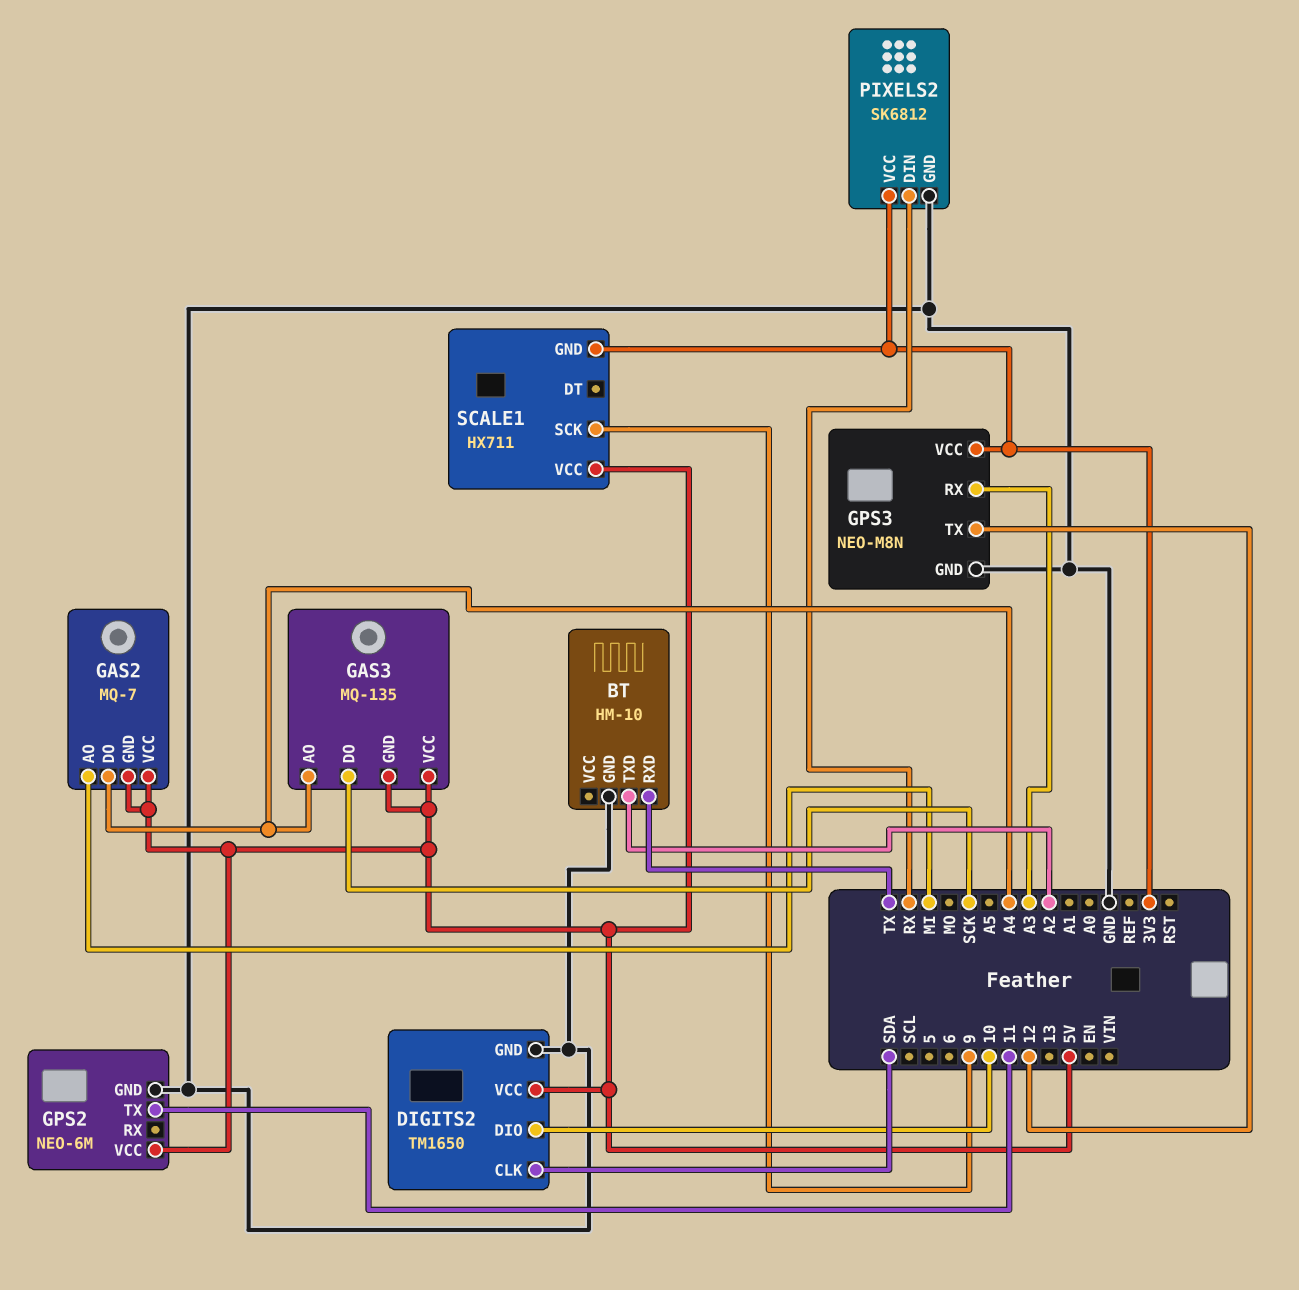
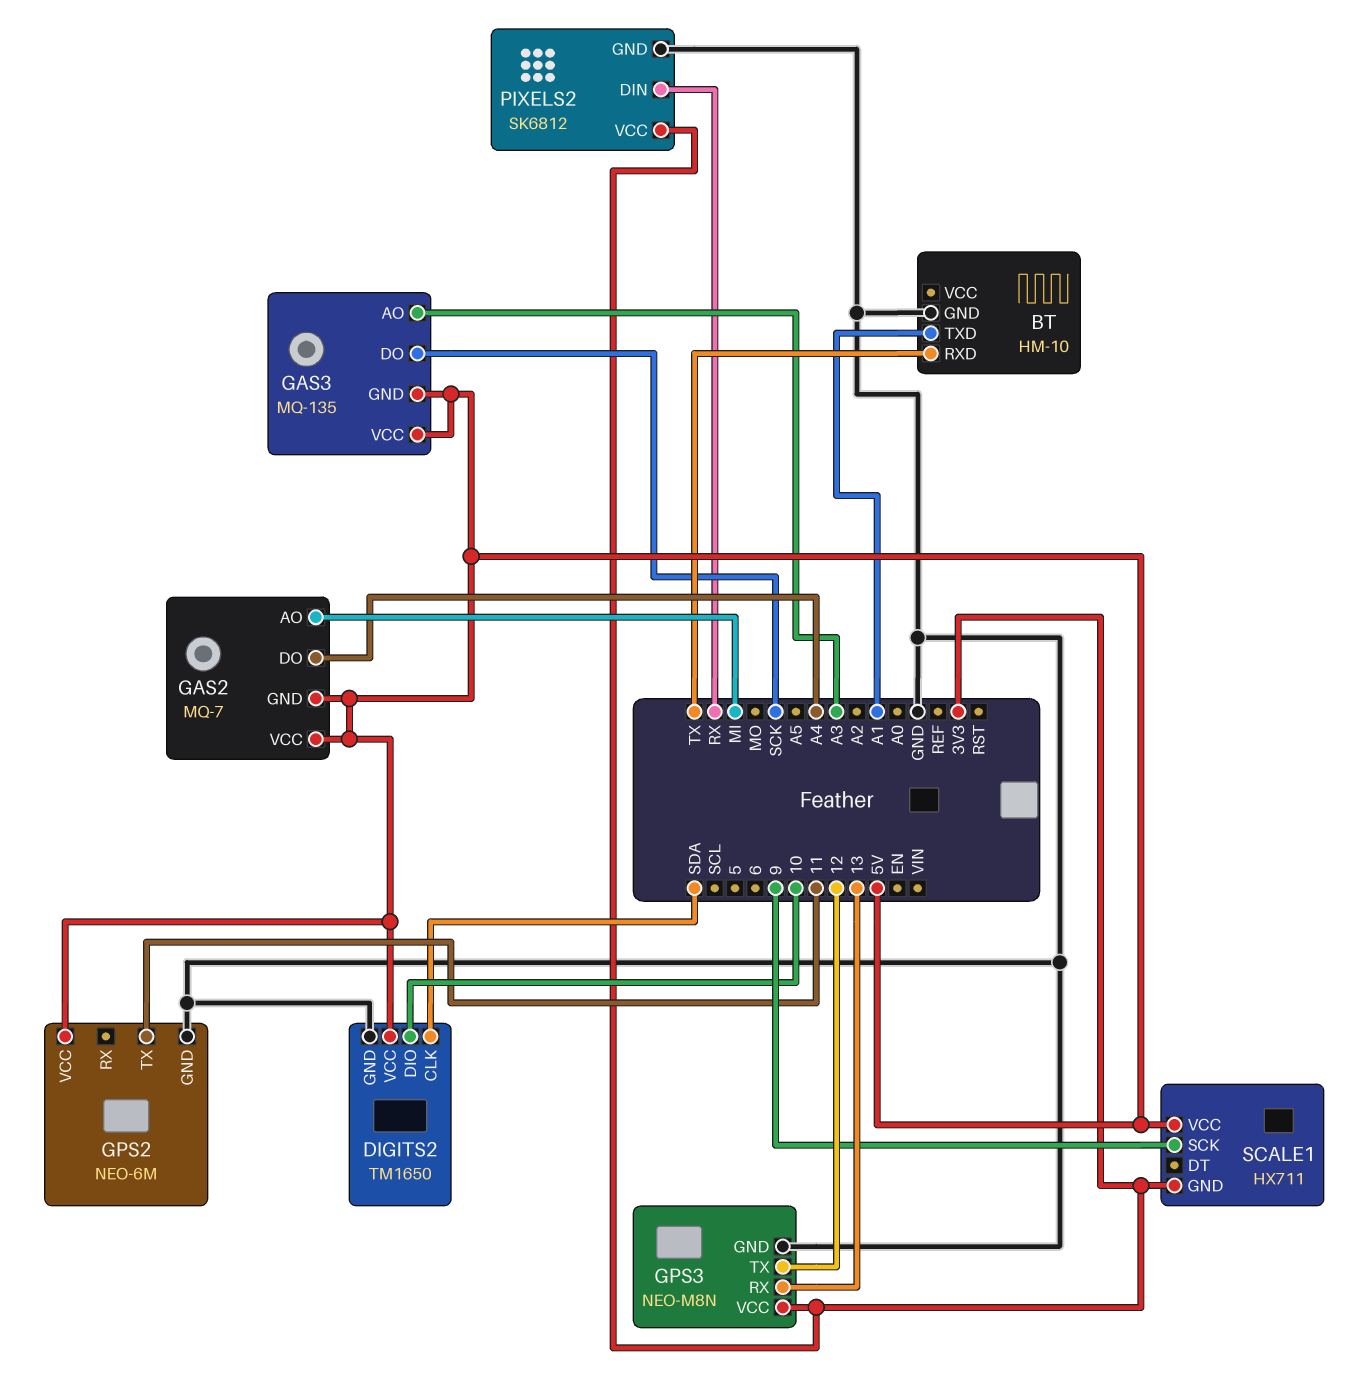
BT pin TXD: A2 -> A1
GAS3 pin AO: A4 -> A3
GPS3 pin RX: A3 -> 13

